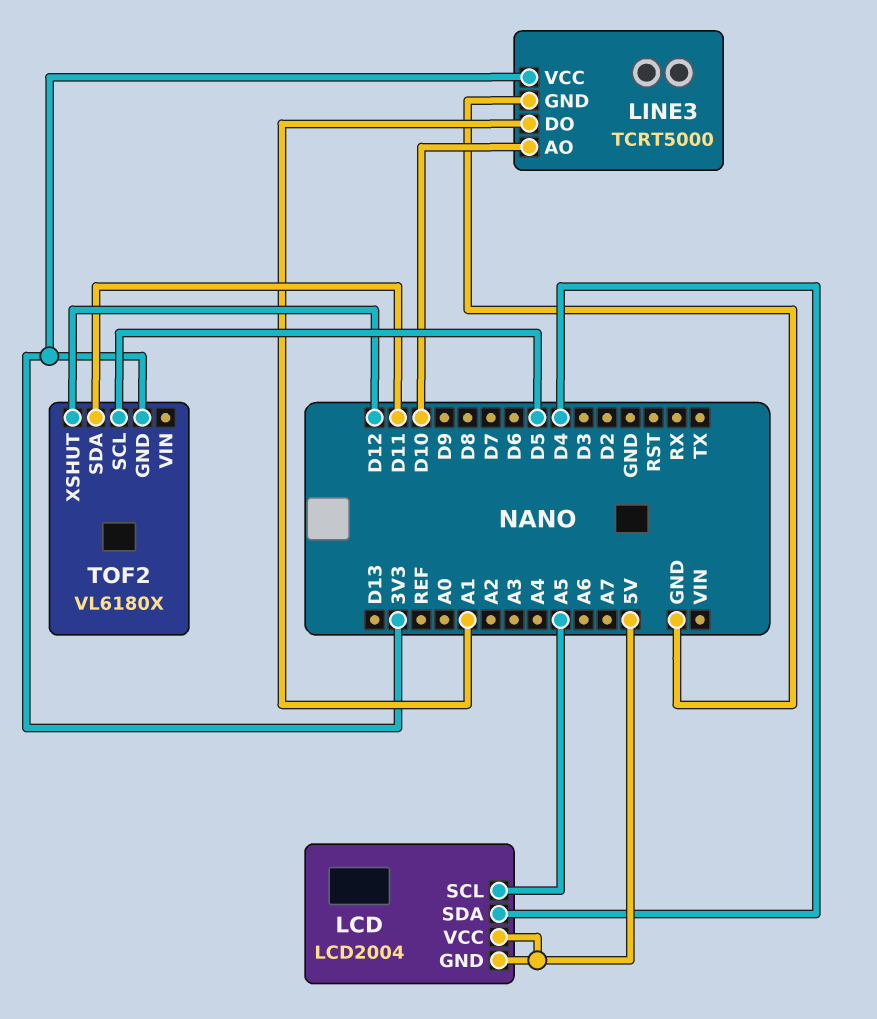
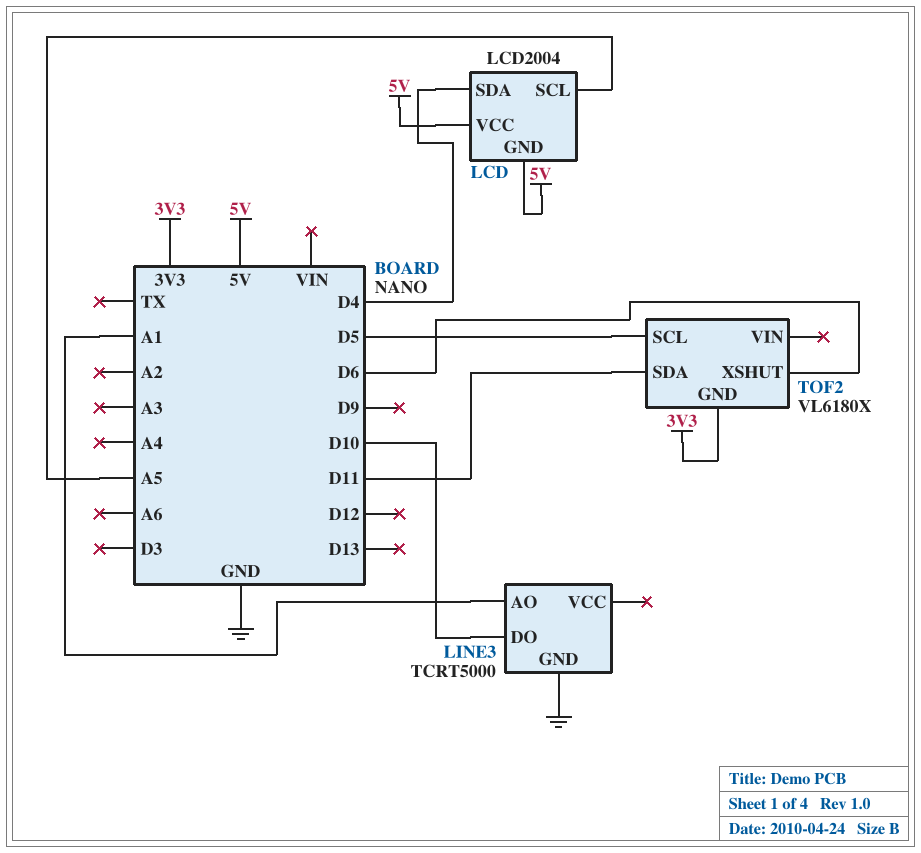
LINE3 pin AO: D10 -> A1
LINE3 pin DO: A1 -> D10
LINE3 pin VCC: 3V3 -> none
TOF2 pin XSHUT: D12 -> D6

